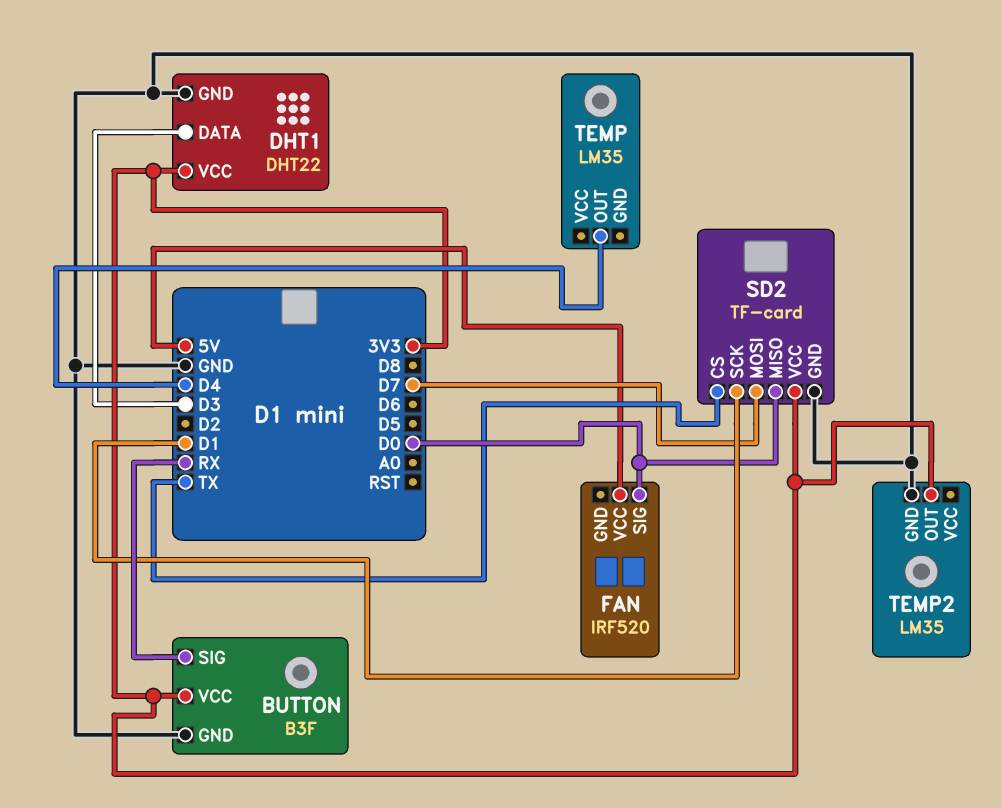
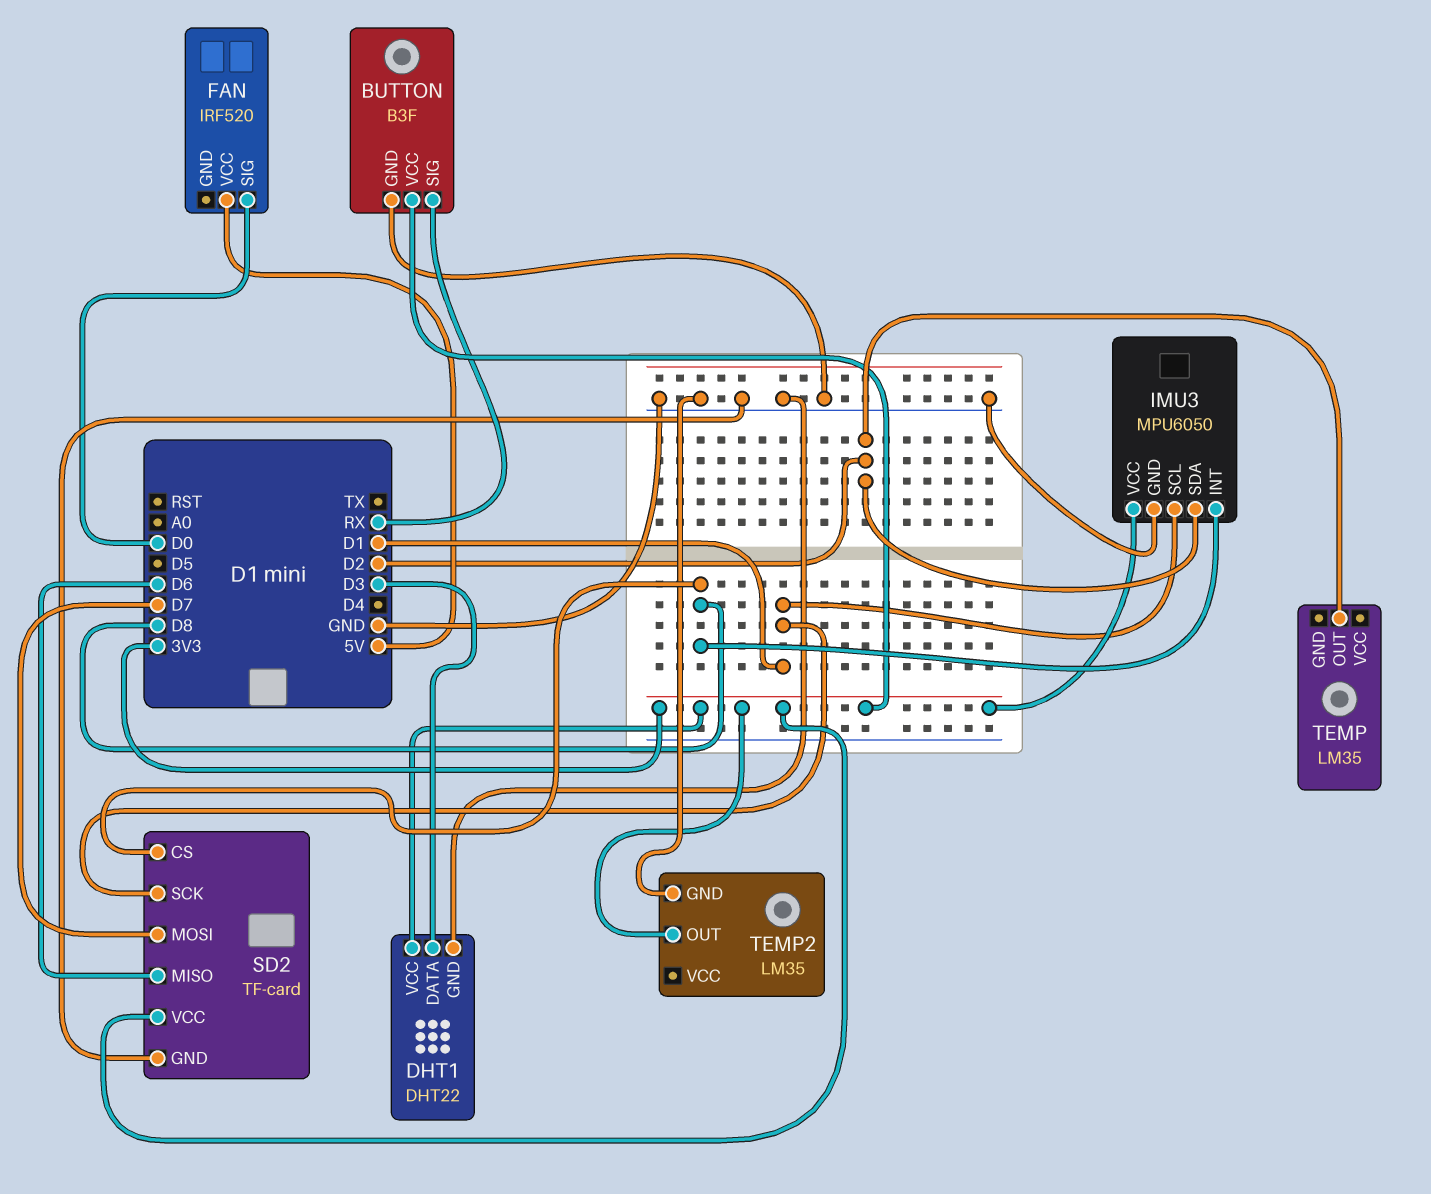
IMU3: none -> MPU6050
IMU3 pin GND: none -> GND
IMU3 pin INT: none -> D8
IMU3 pin SCL: none -> D1
IMU3 pin SDA: none -> D2
IMU3 pin VCC: none -> 3V3
SD2 pin CS: TX -> D8
SD2 pin MISO: D0 -> D6
TEMP pin OUT: D4 -> D2

